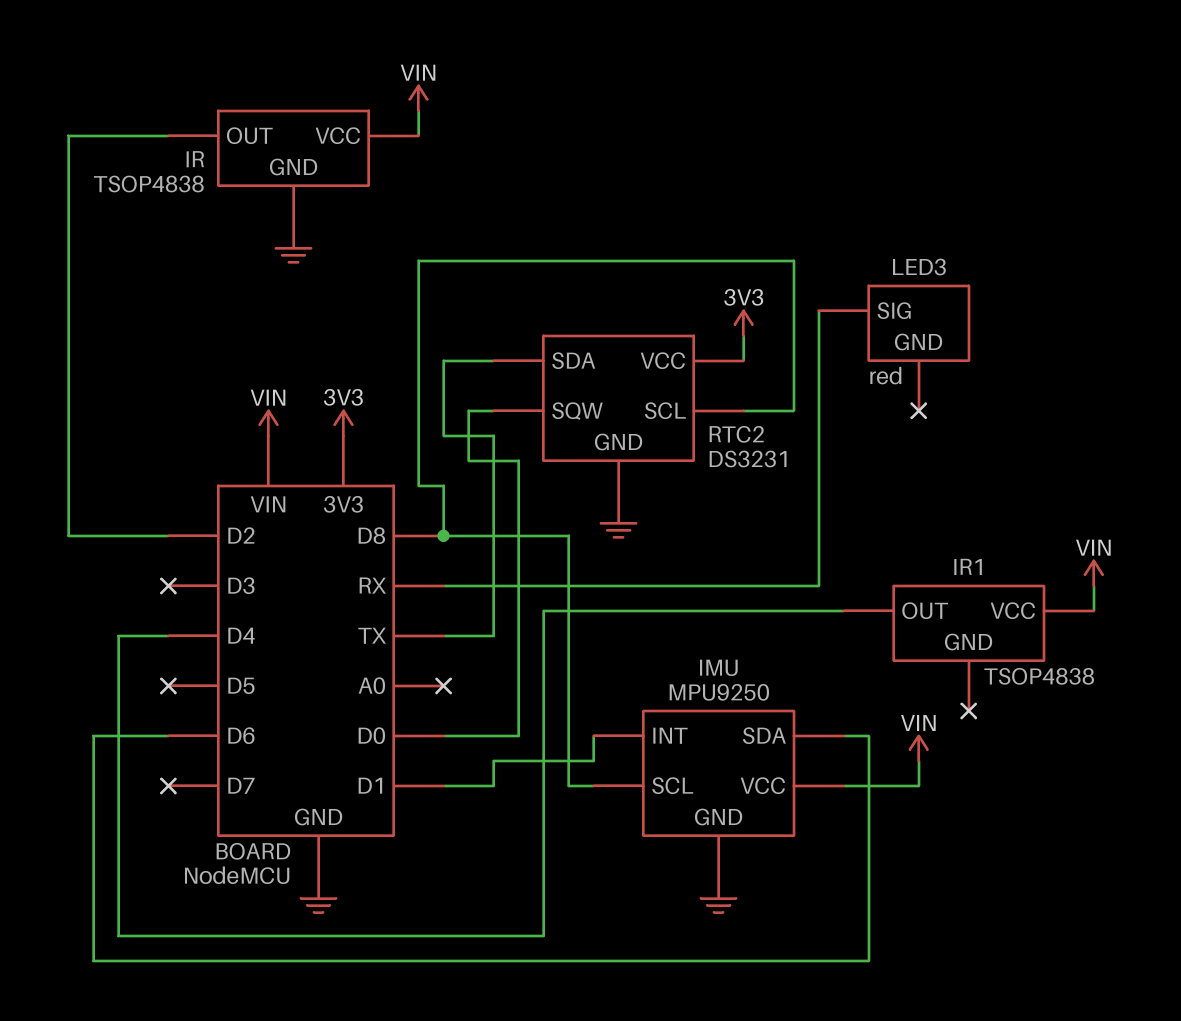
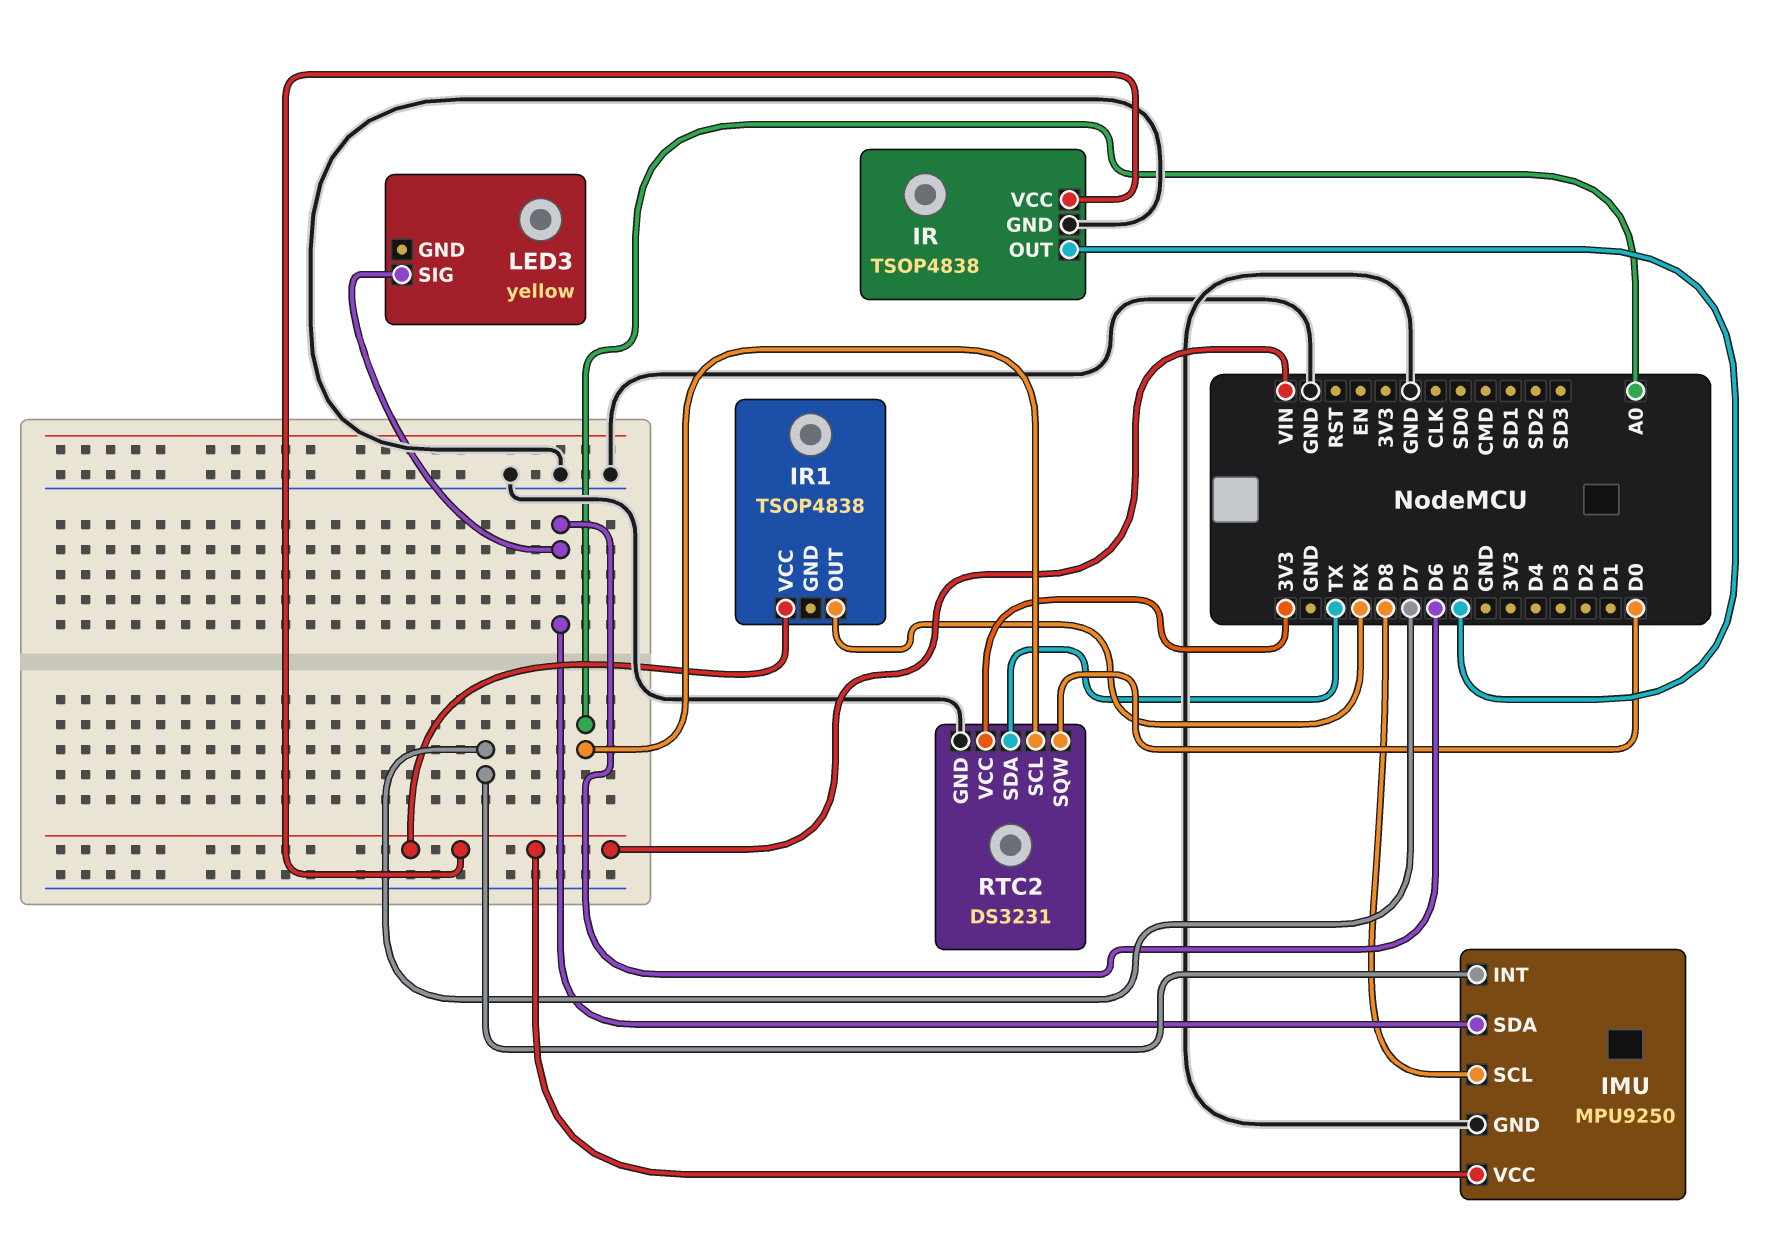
IMU pin INT: D1 -> D7
IR pin OUT: D2 -> D5
IR1 pin OUT: D4 -> RX
LED3: red -> yellow
LED3 pin SIG: RX -> D6
RTC2 pin SCL: D8 -> A0

